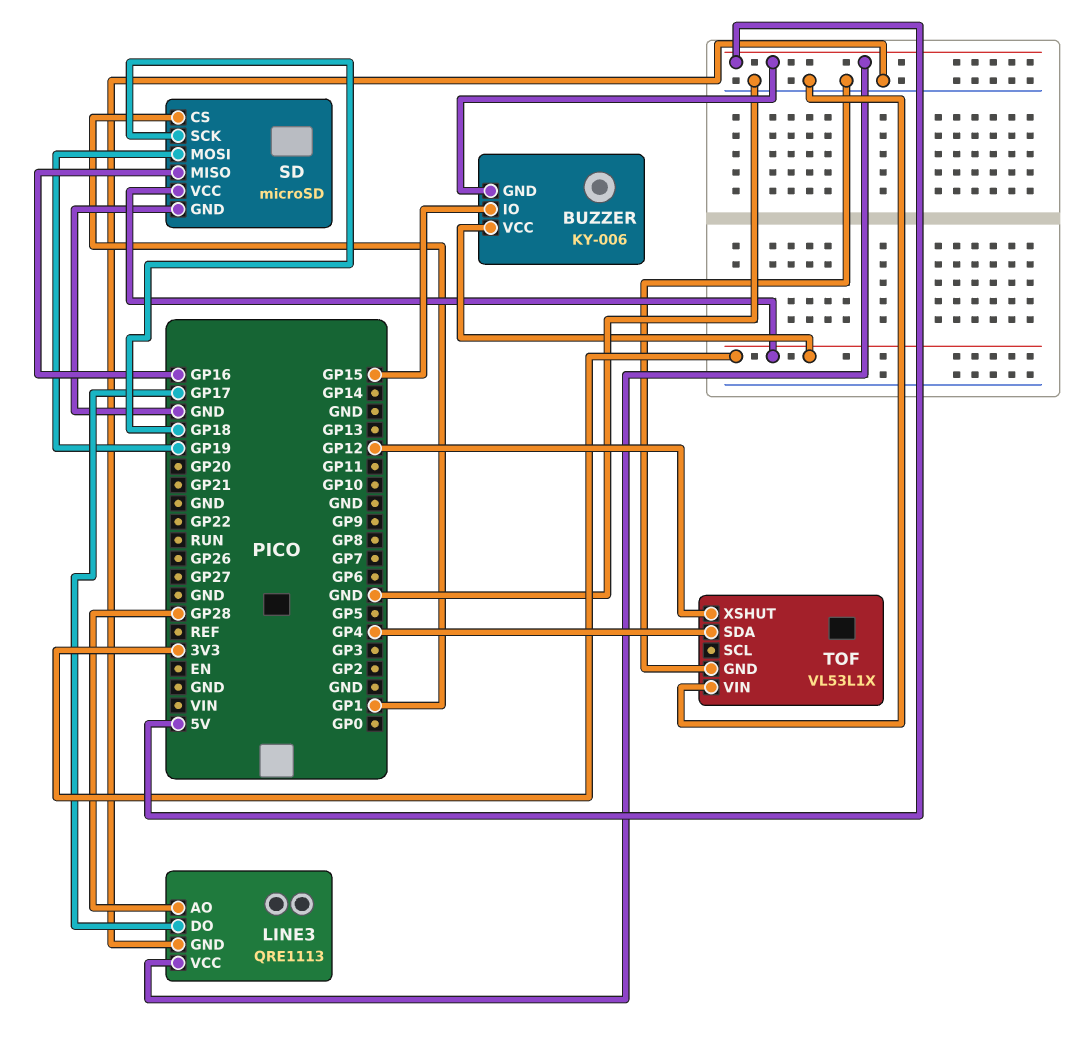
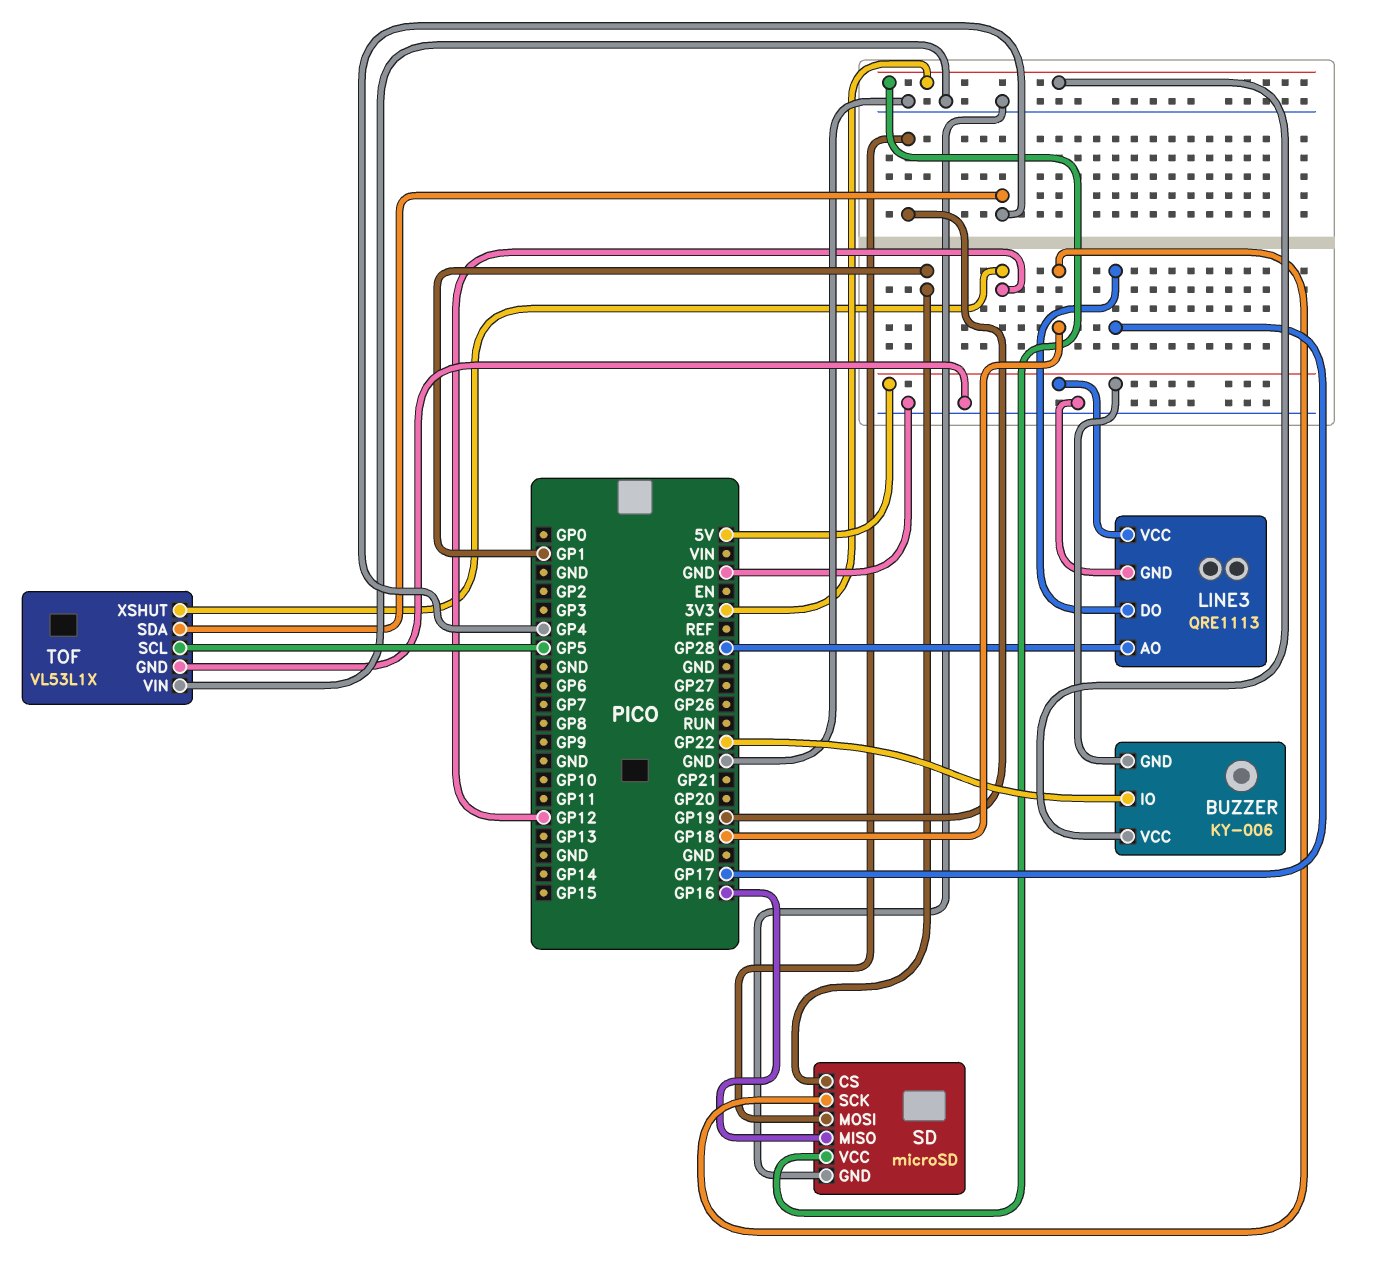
BUZZER pin IO: GP15 -> GP22
TOF pin SCL: none -> GP5

